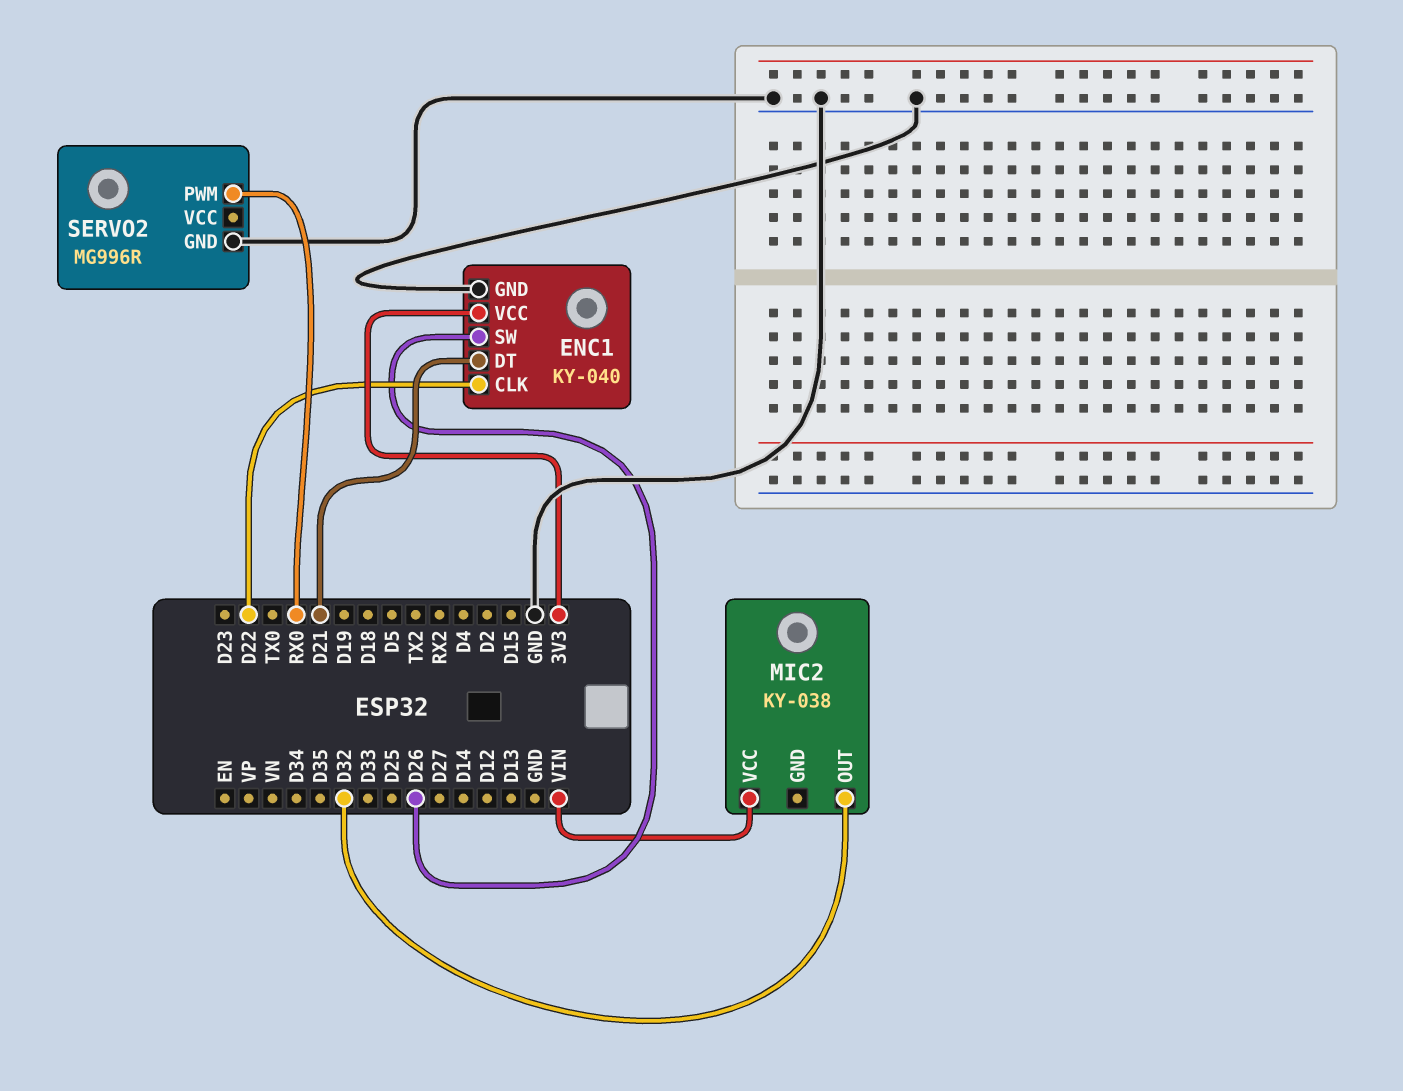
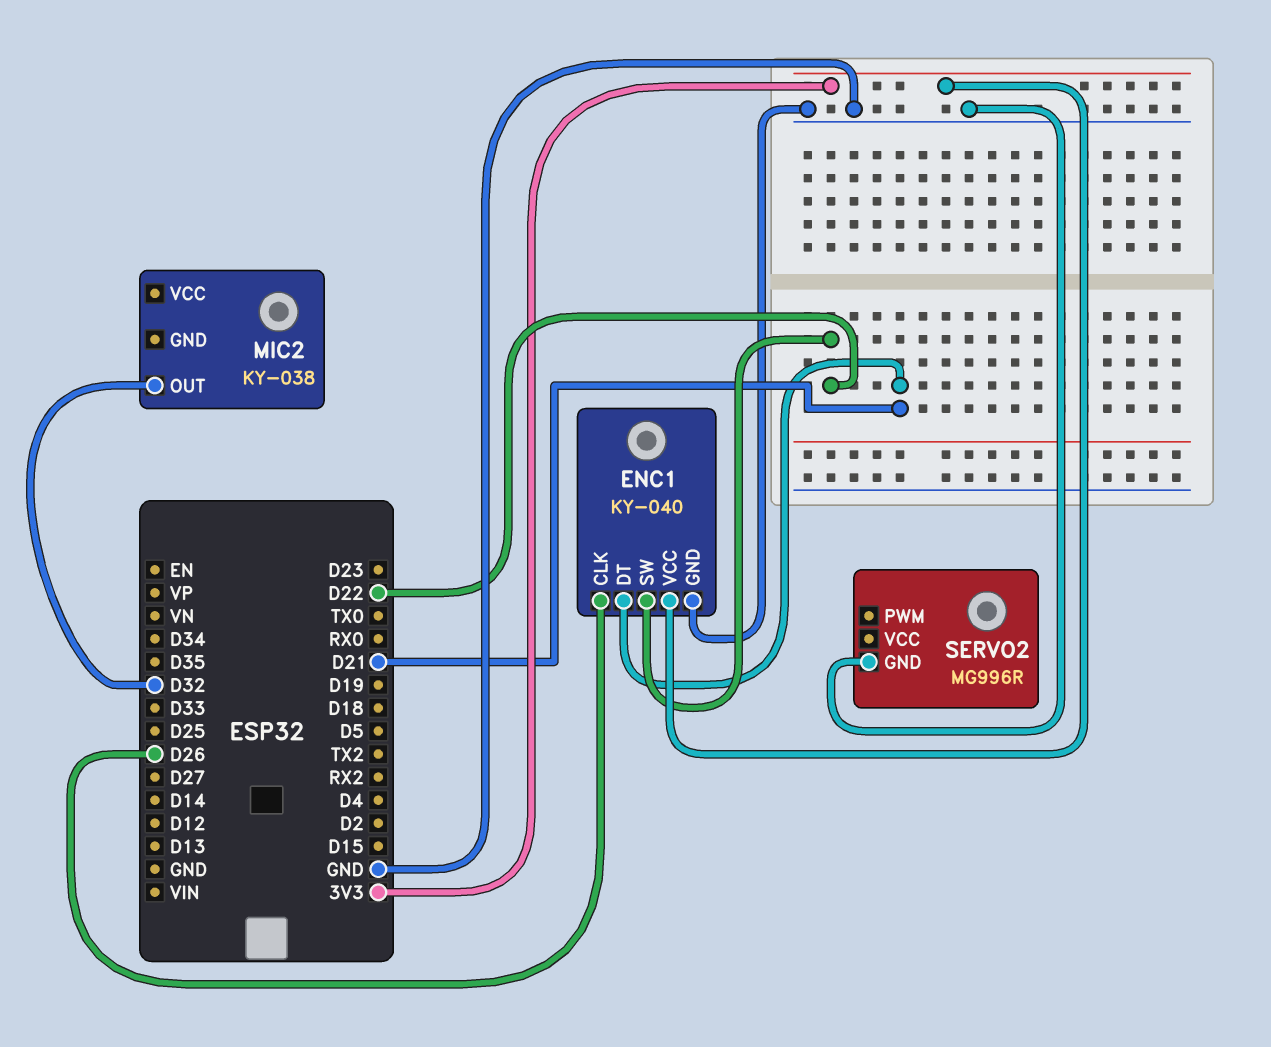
ENC1 pin CLK: D22 -> D26
ENC1 pin SW: D26 -> D22
MIC2 pin VCC: VIN -> none
SERVO2 pin PWM: RX0 -> none

